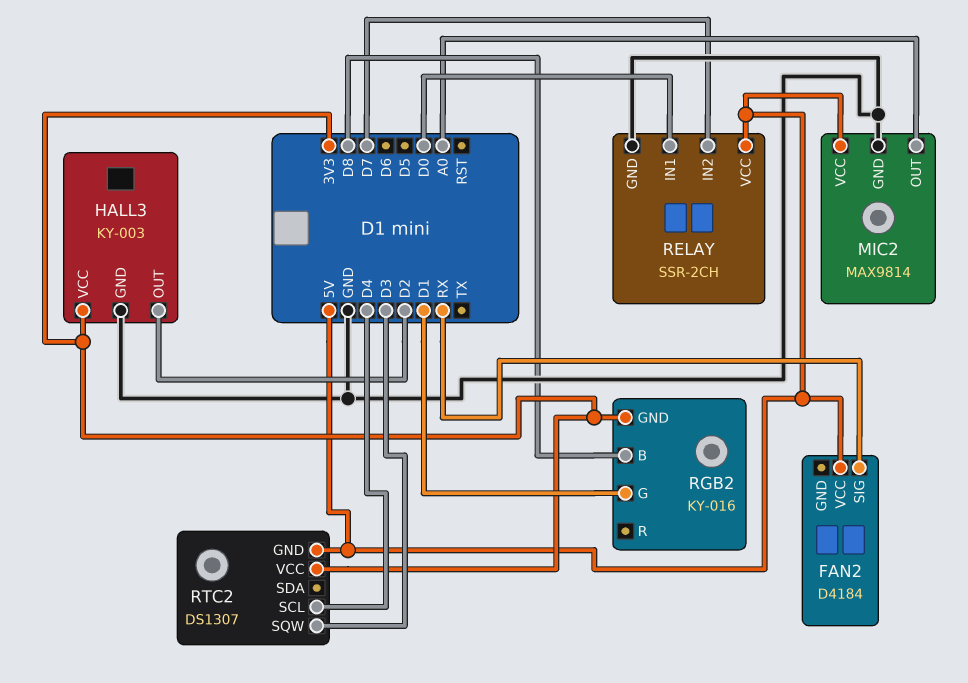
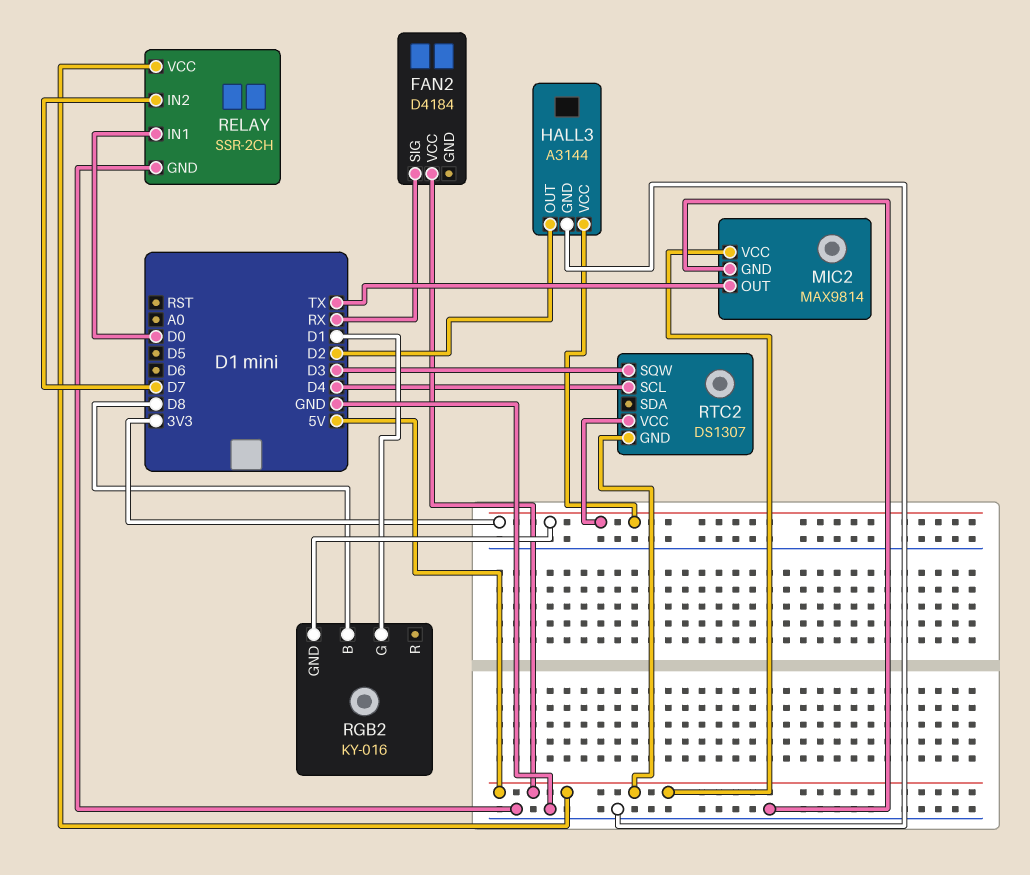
HALL3: KY-003 -> A3144
MIC2 pin OUT: A0 -> TX

